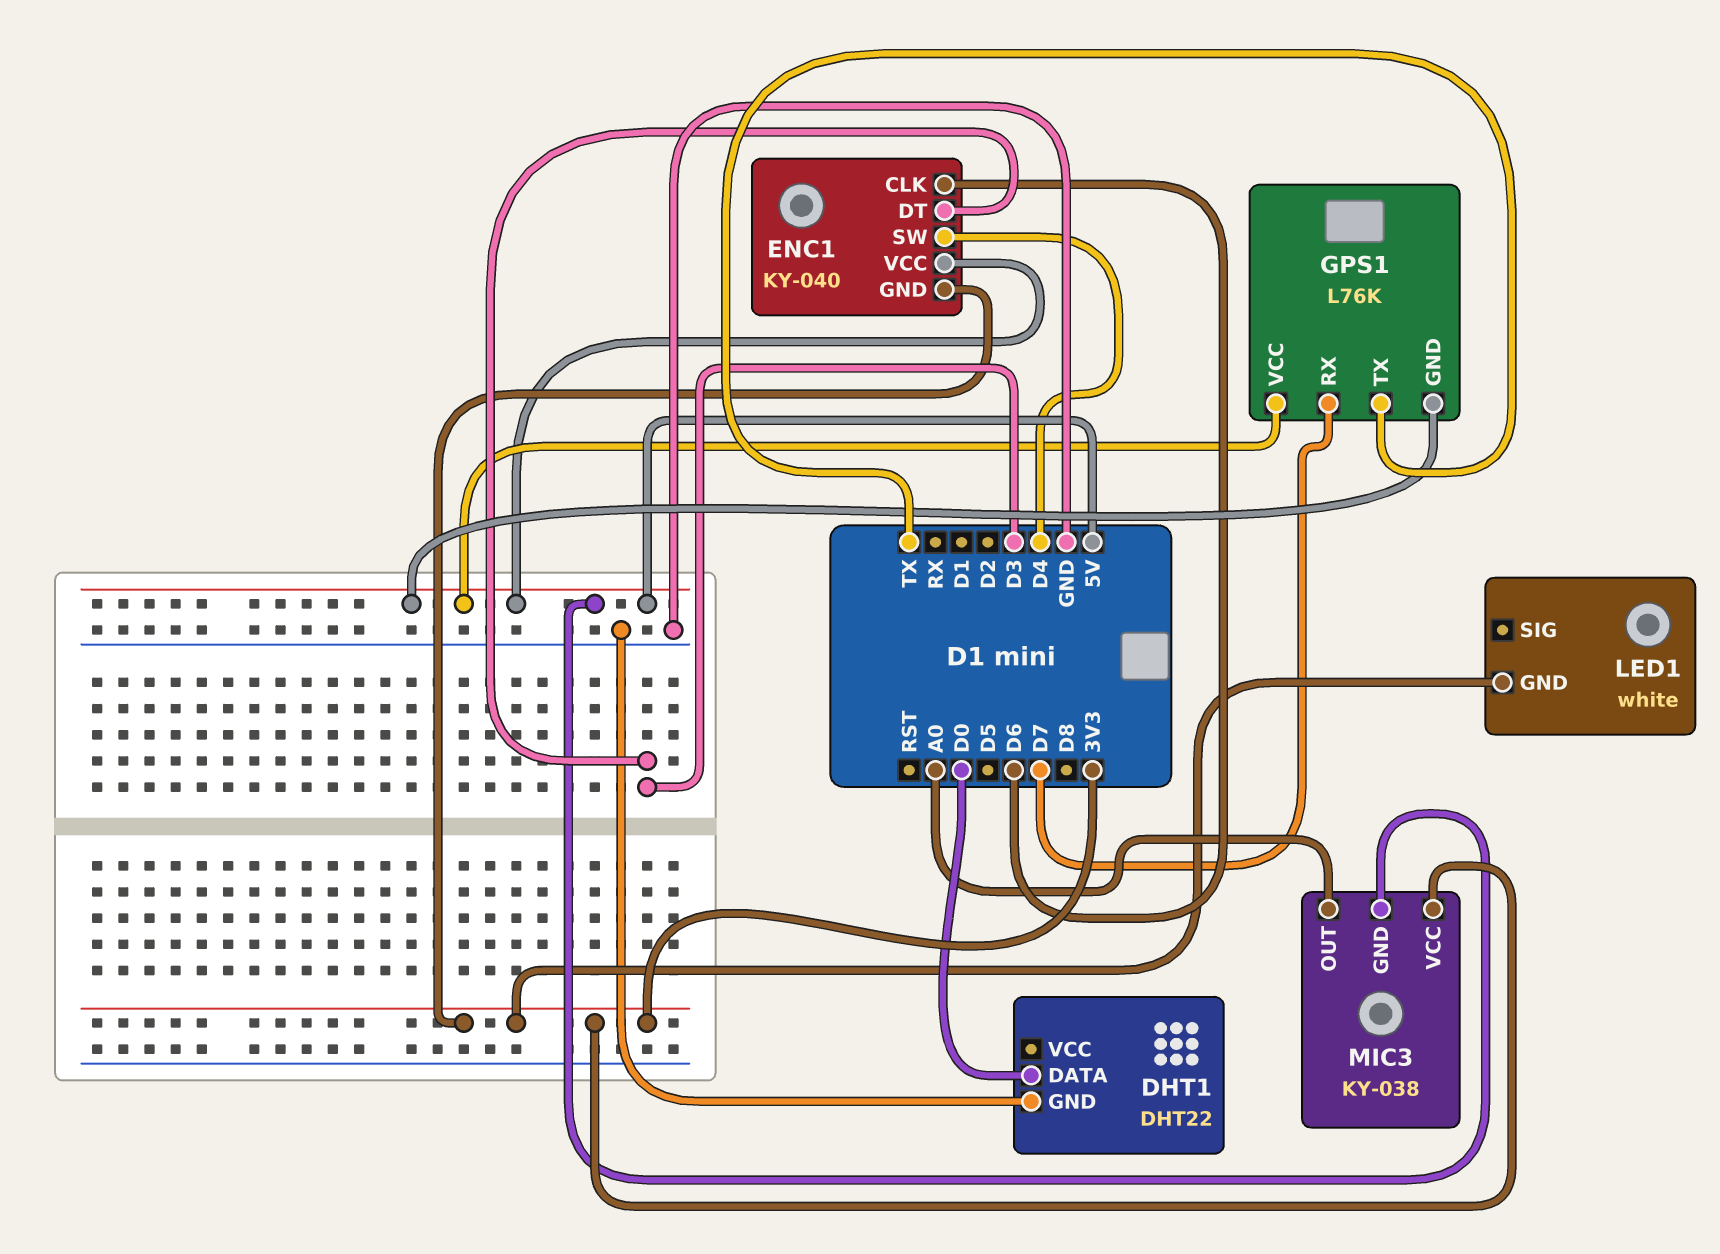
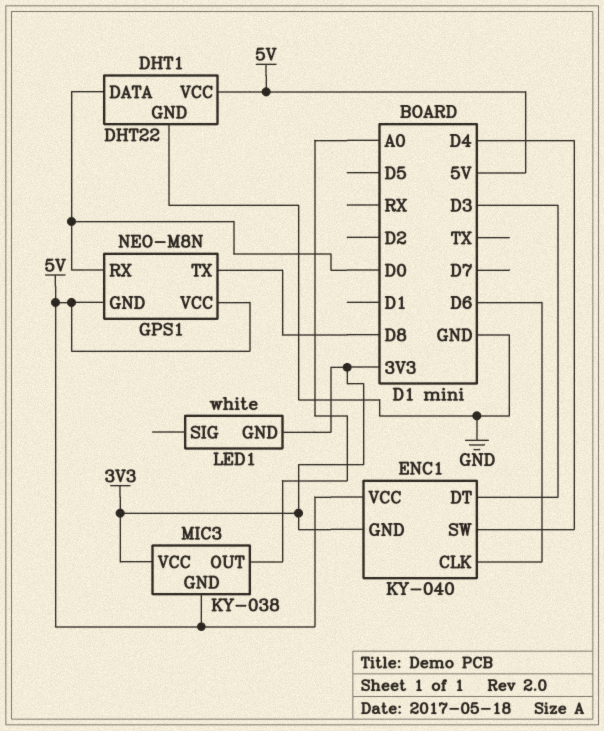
DHT1 pin VCC: none -> 5V
GPS1: L76K -> NEO-M8N
GPS1 pin RX: D7 -> D0
GPS1 pin TX: TX -> D8

